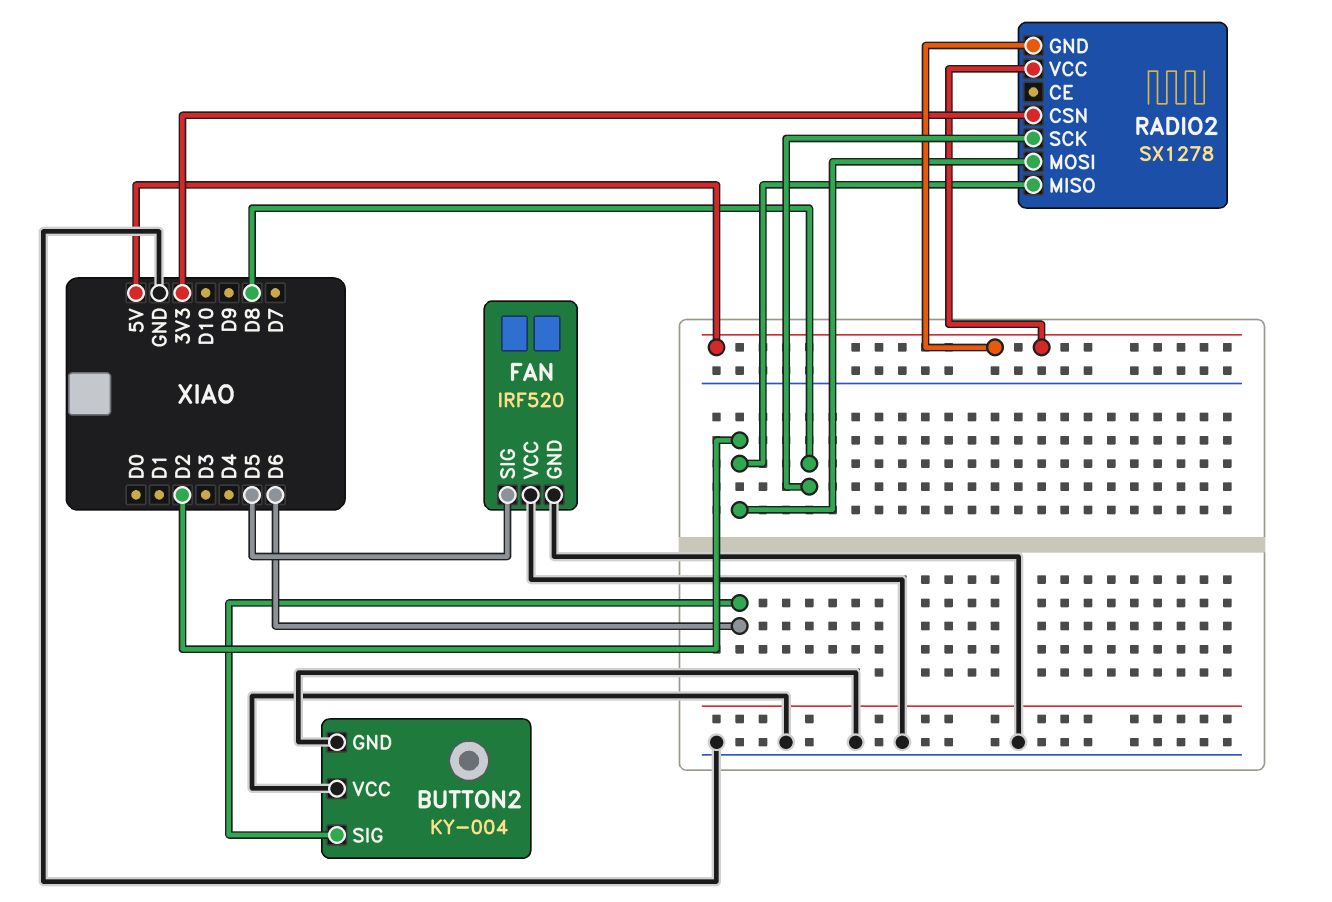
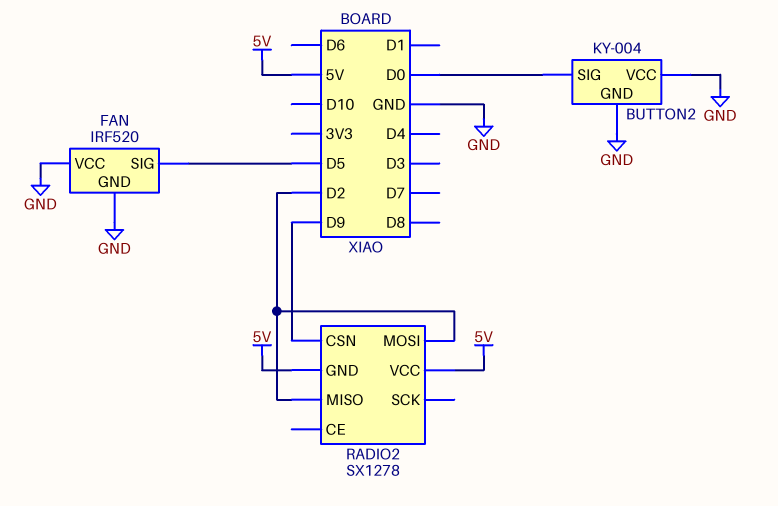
BUTTON2 pin SIG: D6 -> D0
RADIO2 pin CSN: 3V3 -> D9
RADIO2 pin SCK: D8 -> none

